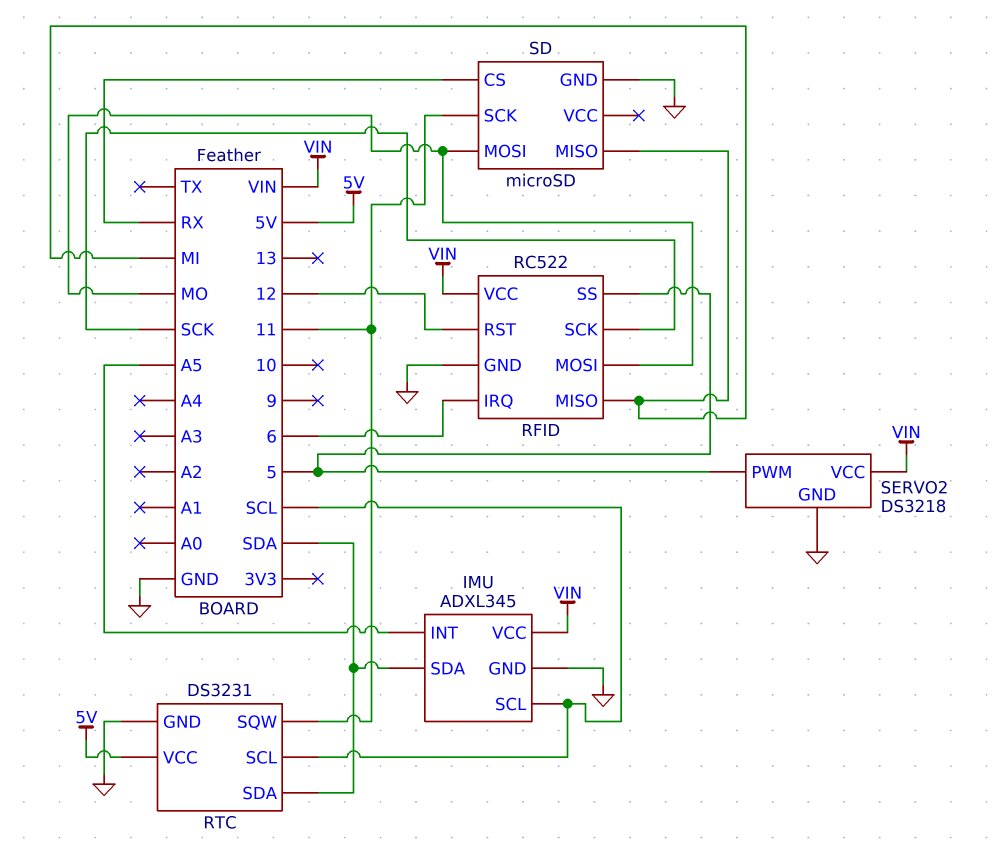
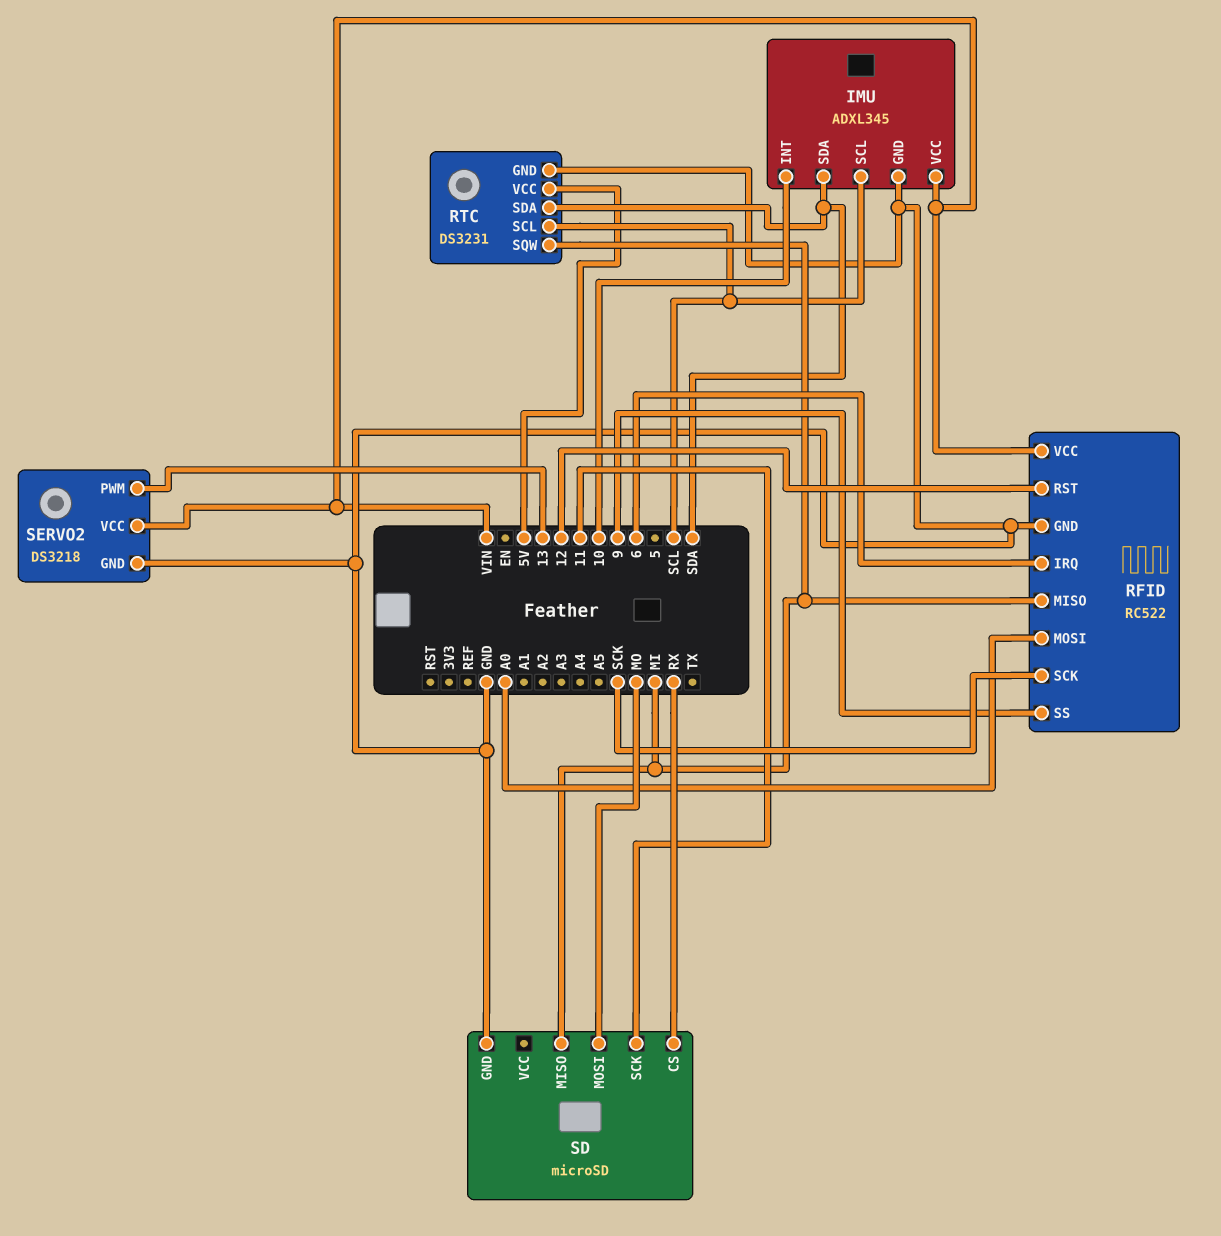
IMU pin INT: A5 -> 10
RFID pin MOSI: MO -> A0
RFID pin SS: 5 -> 9
RTC pin SQW: 11 -> MI
SERVO2 pin PWM: 5 -> 13

